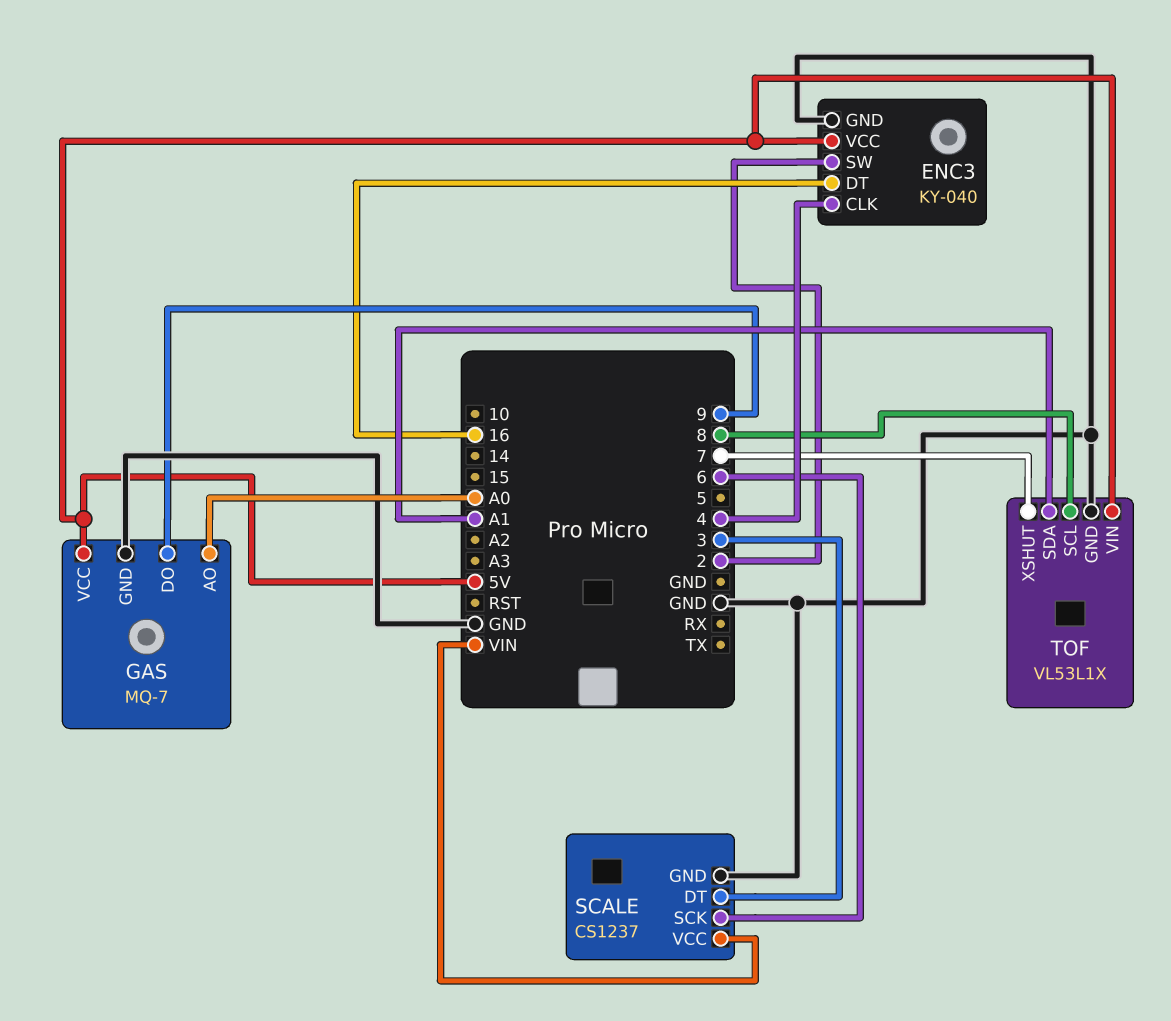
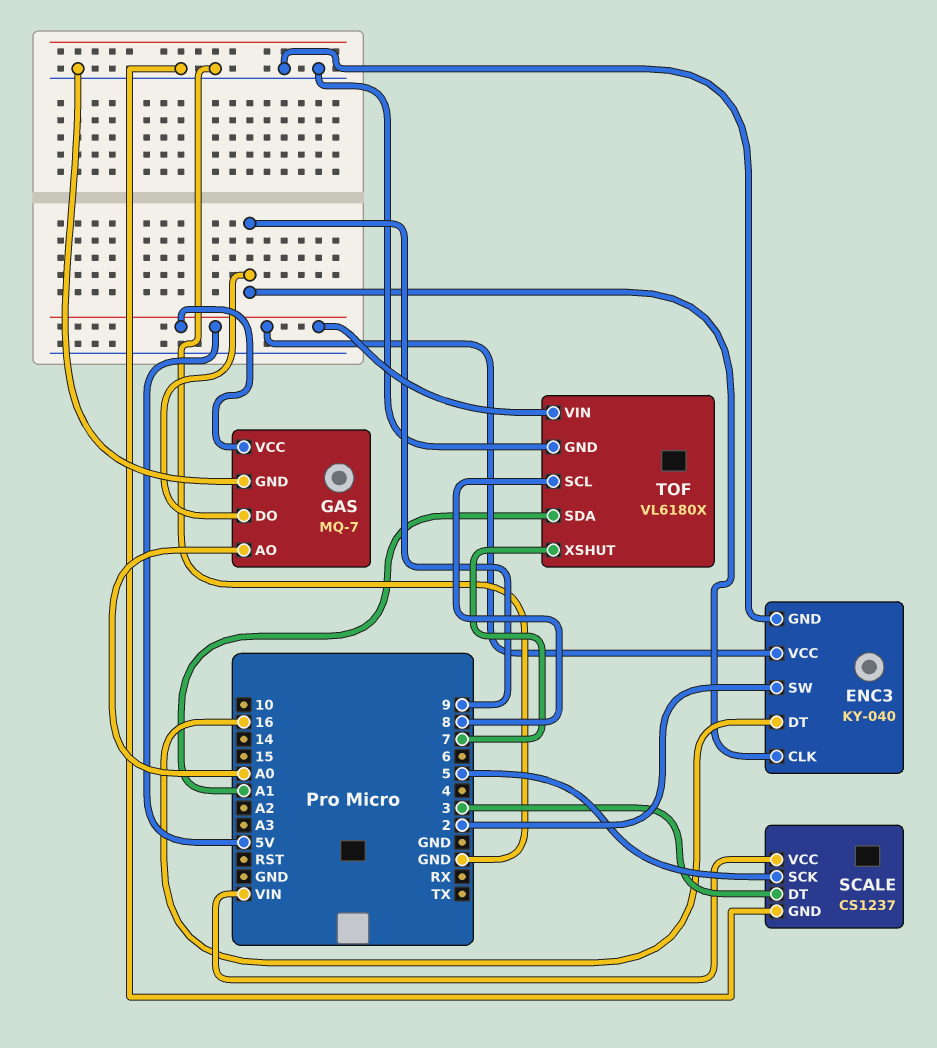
ENC3 pin CLK: 4 -> 9
SCALE pin SCK: 6 -> 5
TOF: VL53L1X -> VL6180X

